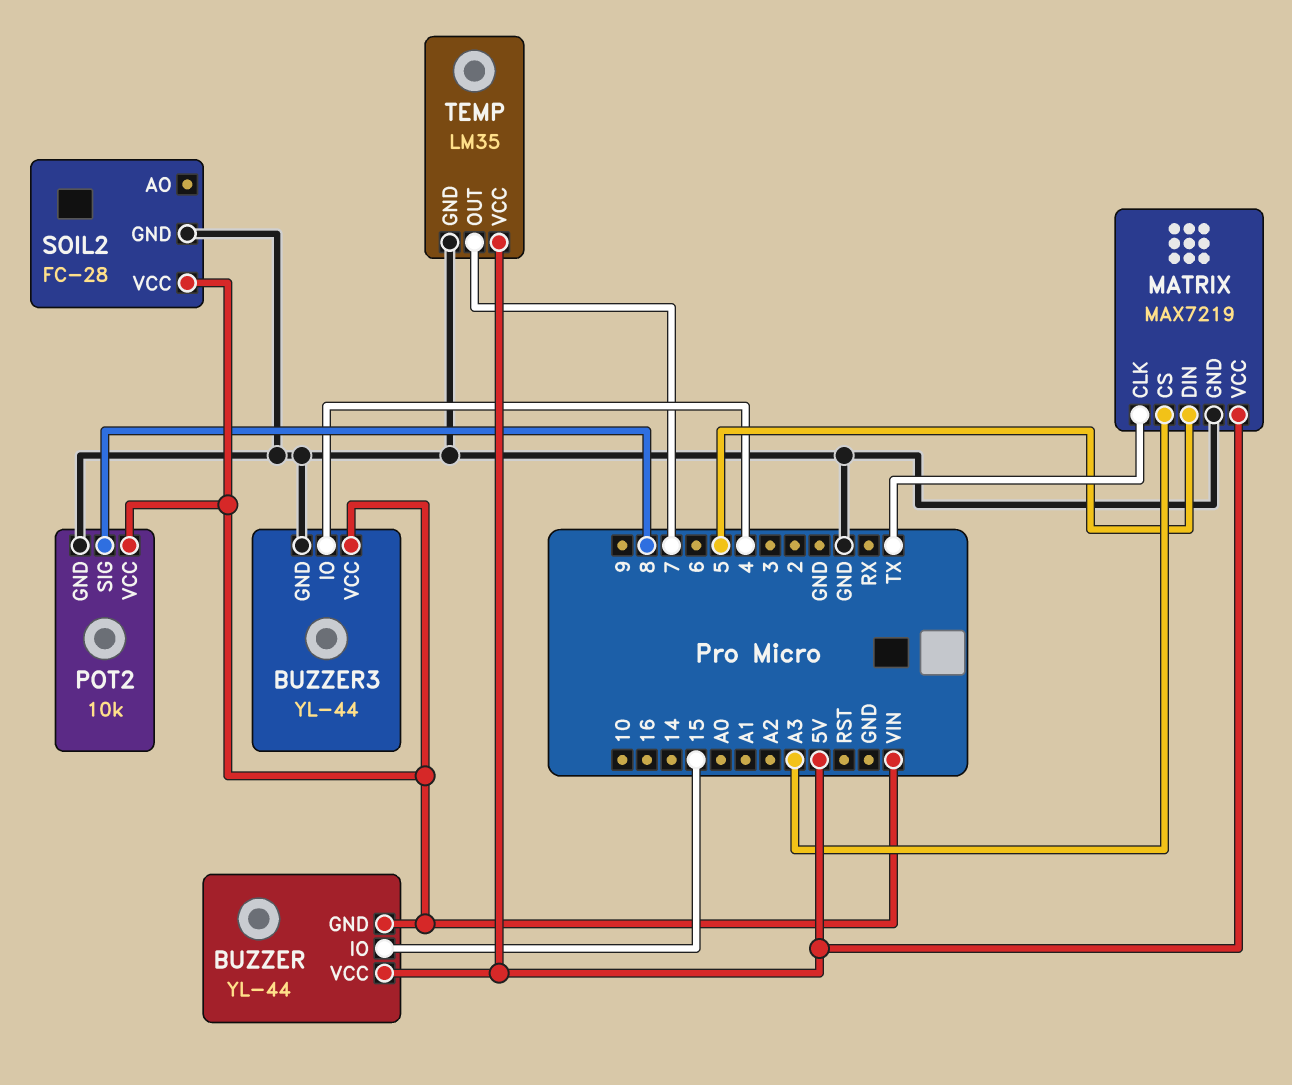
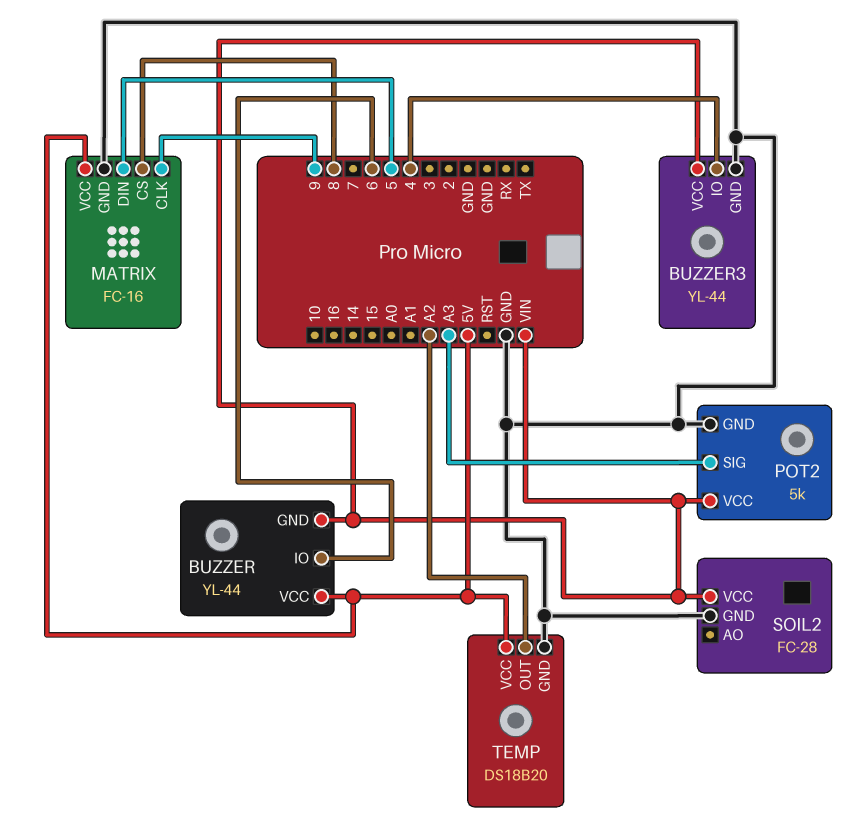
BUZZER pin IO: 15 -> 6
MATRIX: MAX7219 -> FC-16
MATRIX pin CLK: TX -> 9
MATRIX pin CS: A3 -> 8
POT2: 10k -> 5k
POT2 pin SIG: 8 -> A3
TEMP: LM35 -> DS18B20
TEMP pin OUT: 7 -> A2

